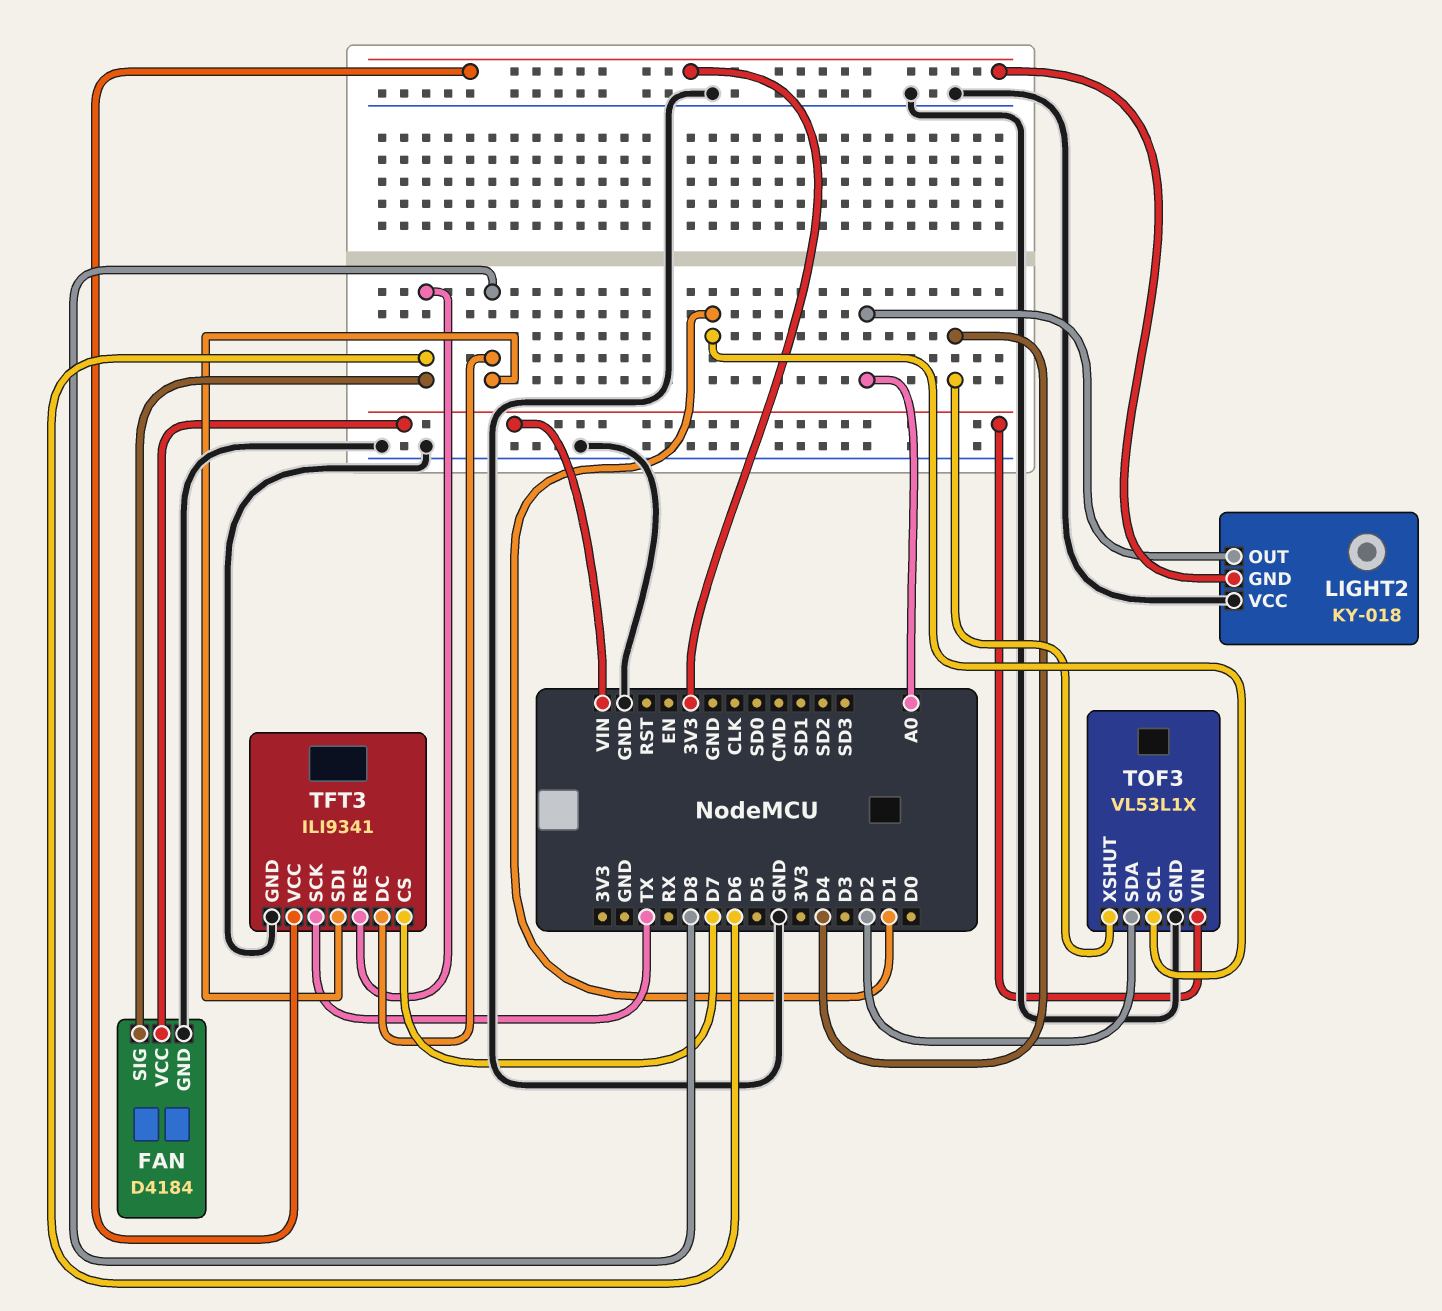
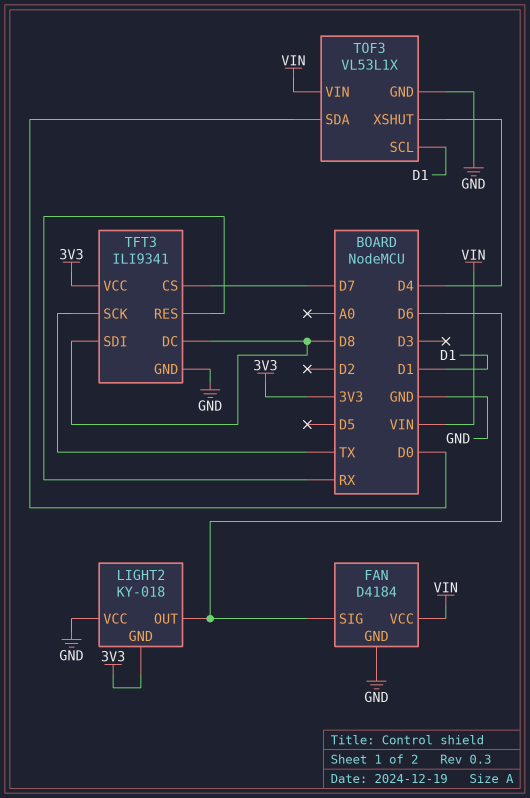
LIGHT2 pin OUT: A0 -> D6
TFT3 pin RES: D6 -> RX
TOF3 pin SDA: D2 -> D0

